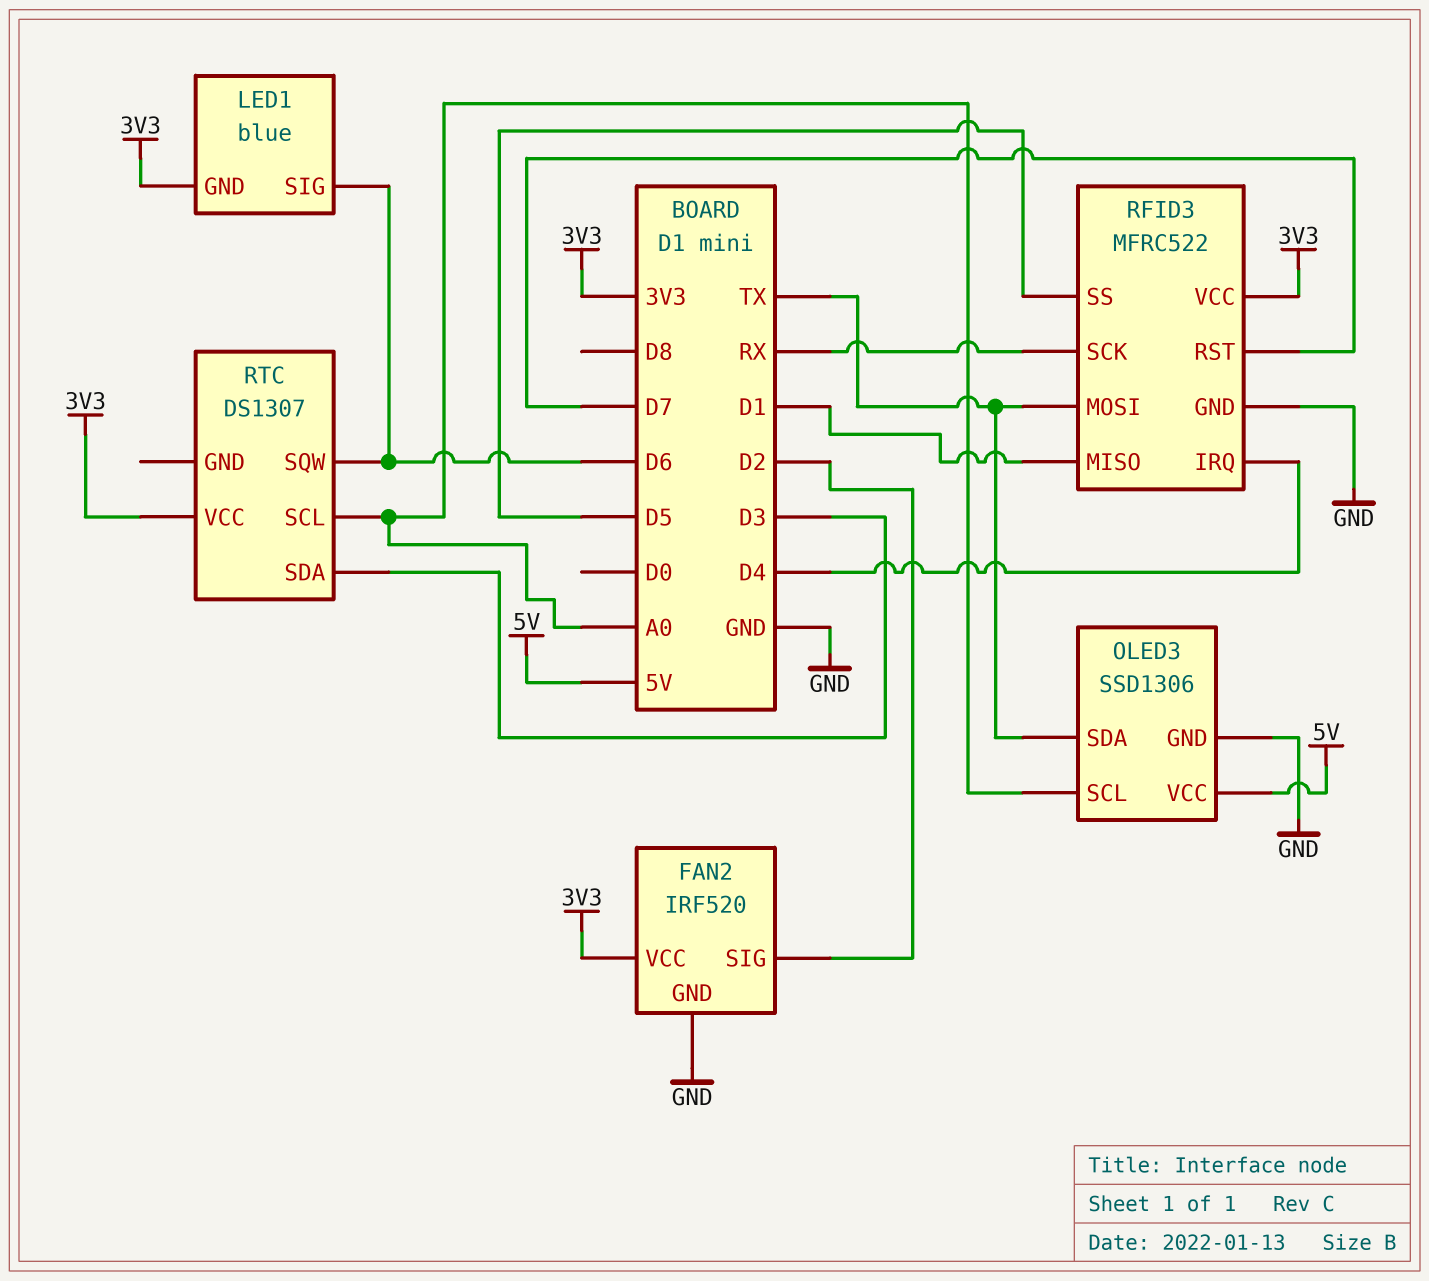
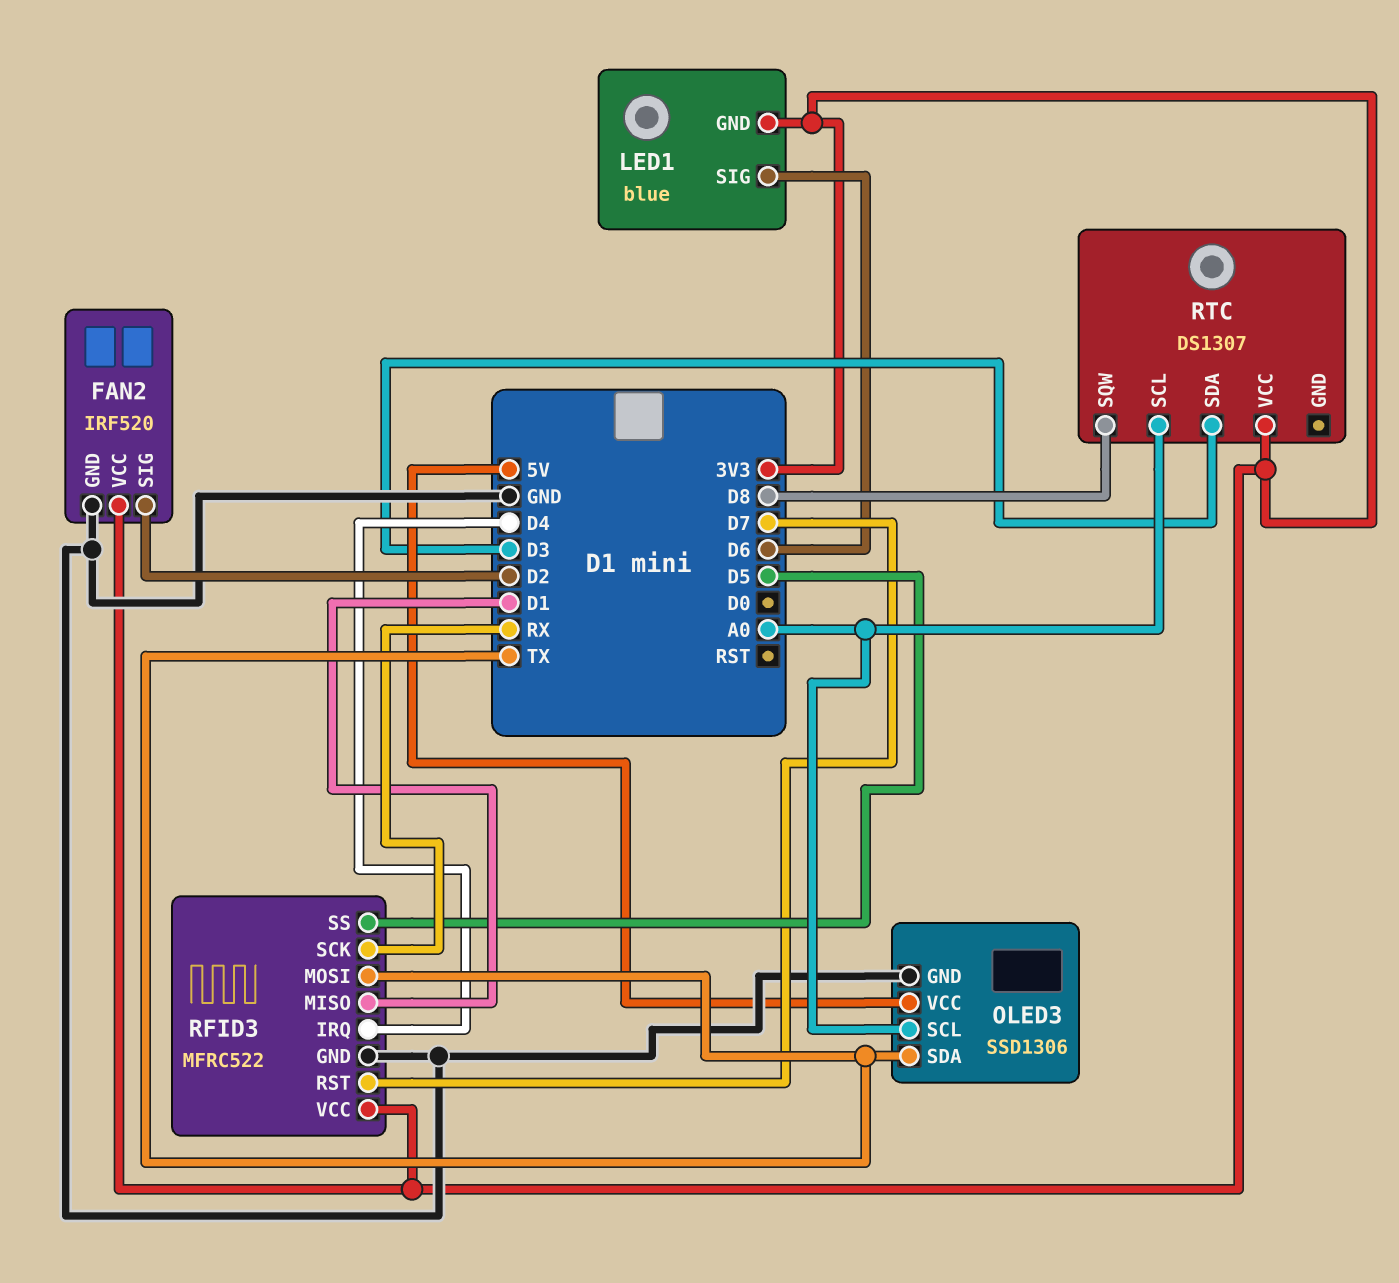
RTC pin SQW: D6 -> D8

